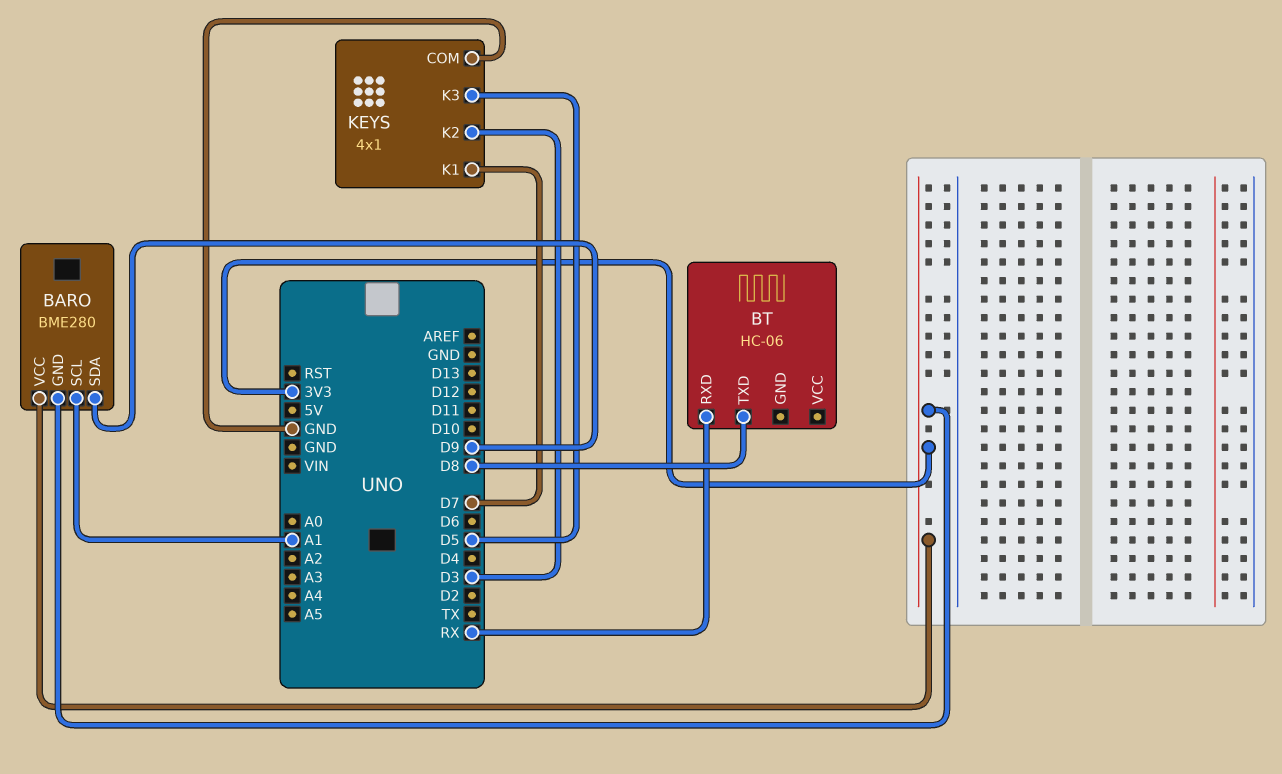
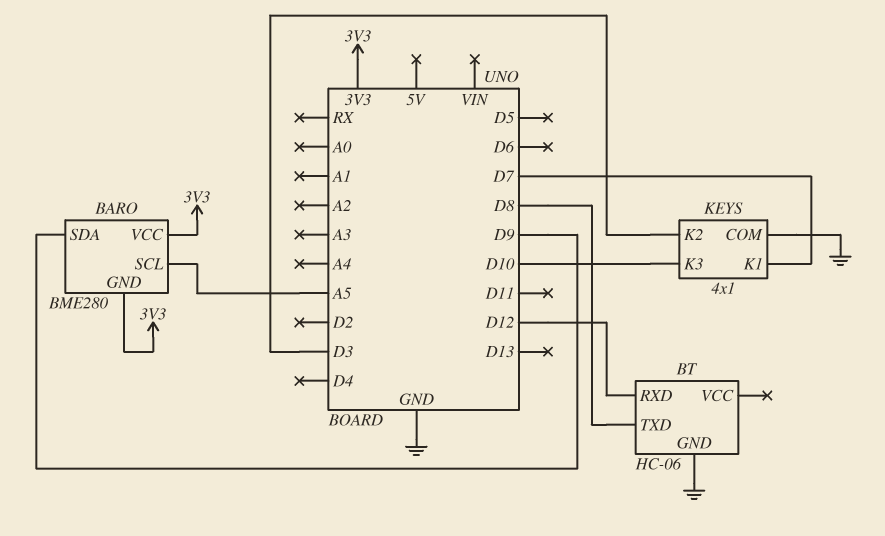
BARO pin SCL: A1 -> A5
BT pin GND: none -> GND
BT pin RXD: RX -> D12
KEYS pin K3: D5 -> D10

